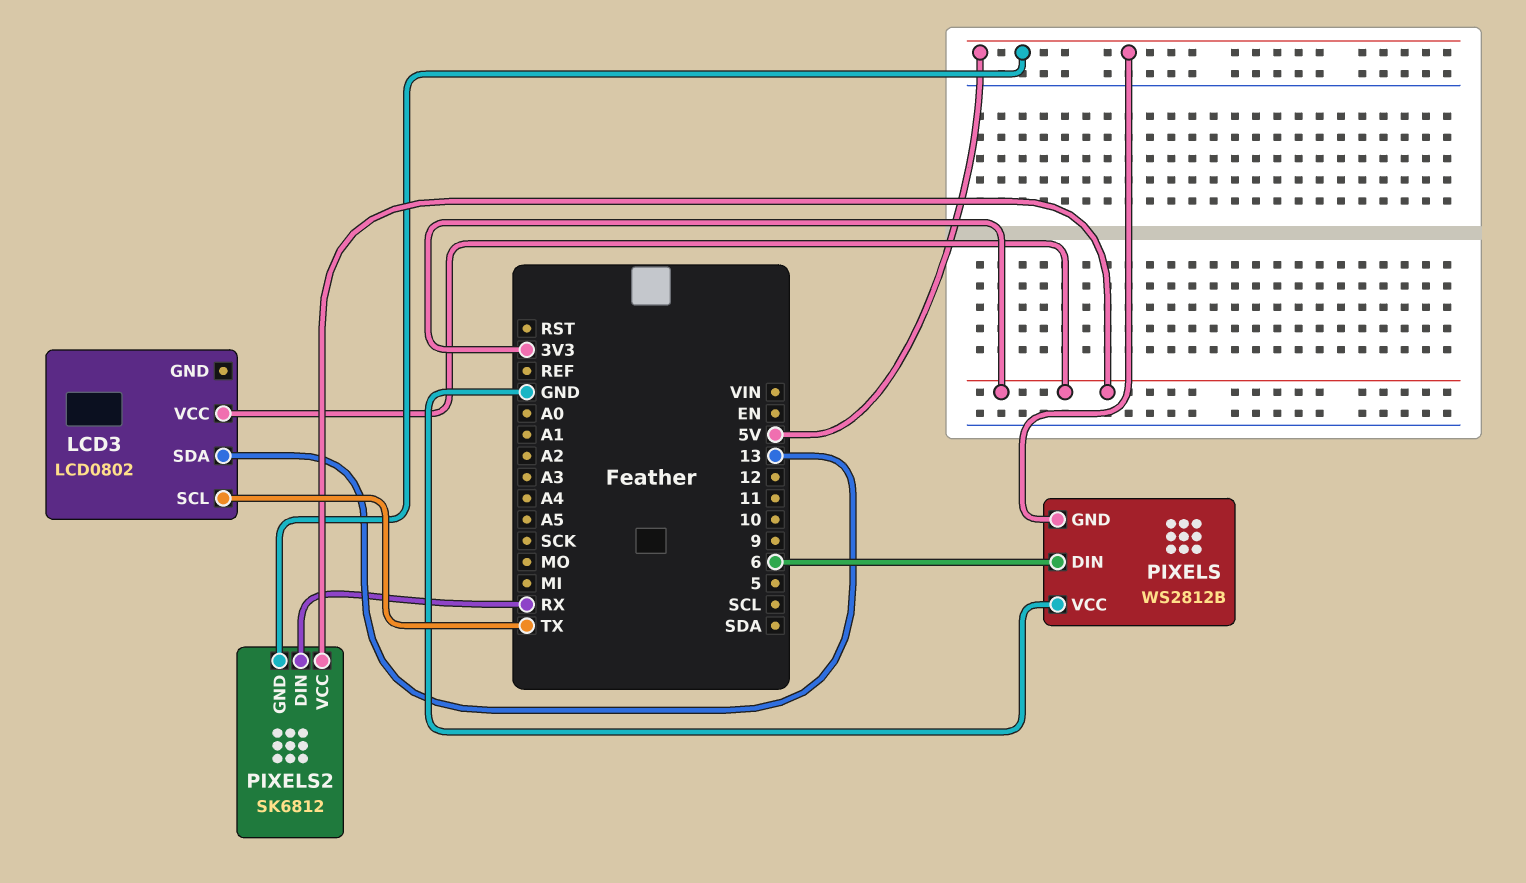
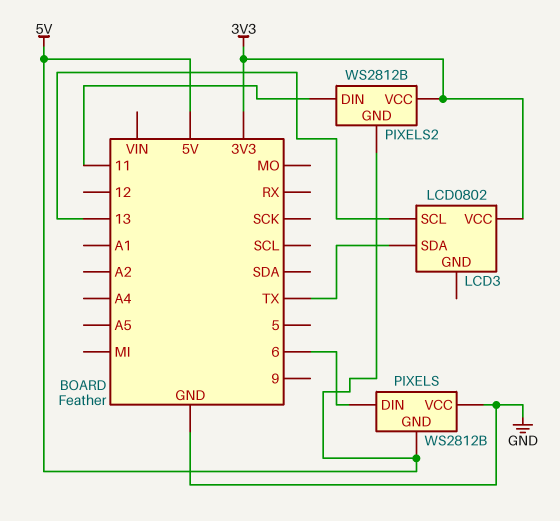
LCD3 pin SCL: TX -> 13
LCD3 pin SDA: 13 -> TX
PIXELS2: SK6812 -> WS2812B
PIXELS2 pin DIN: RX -> 11

